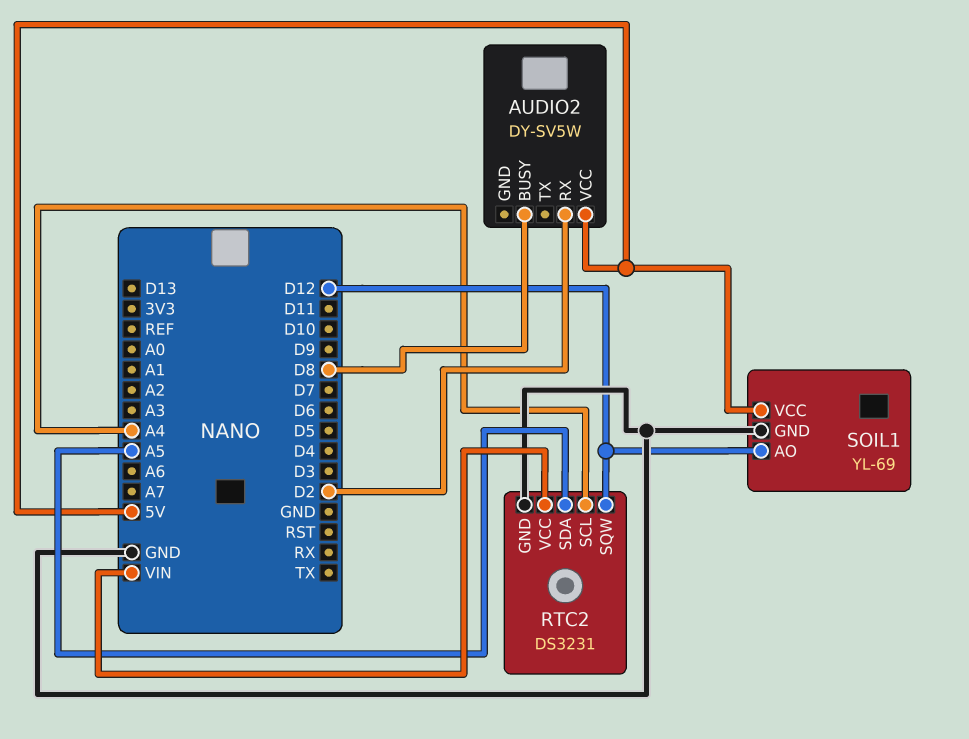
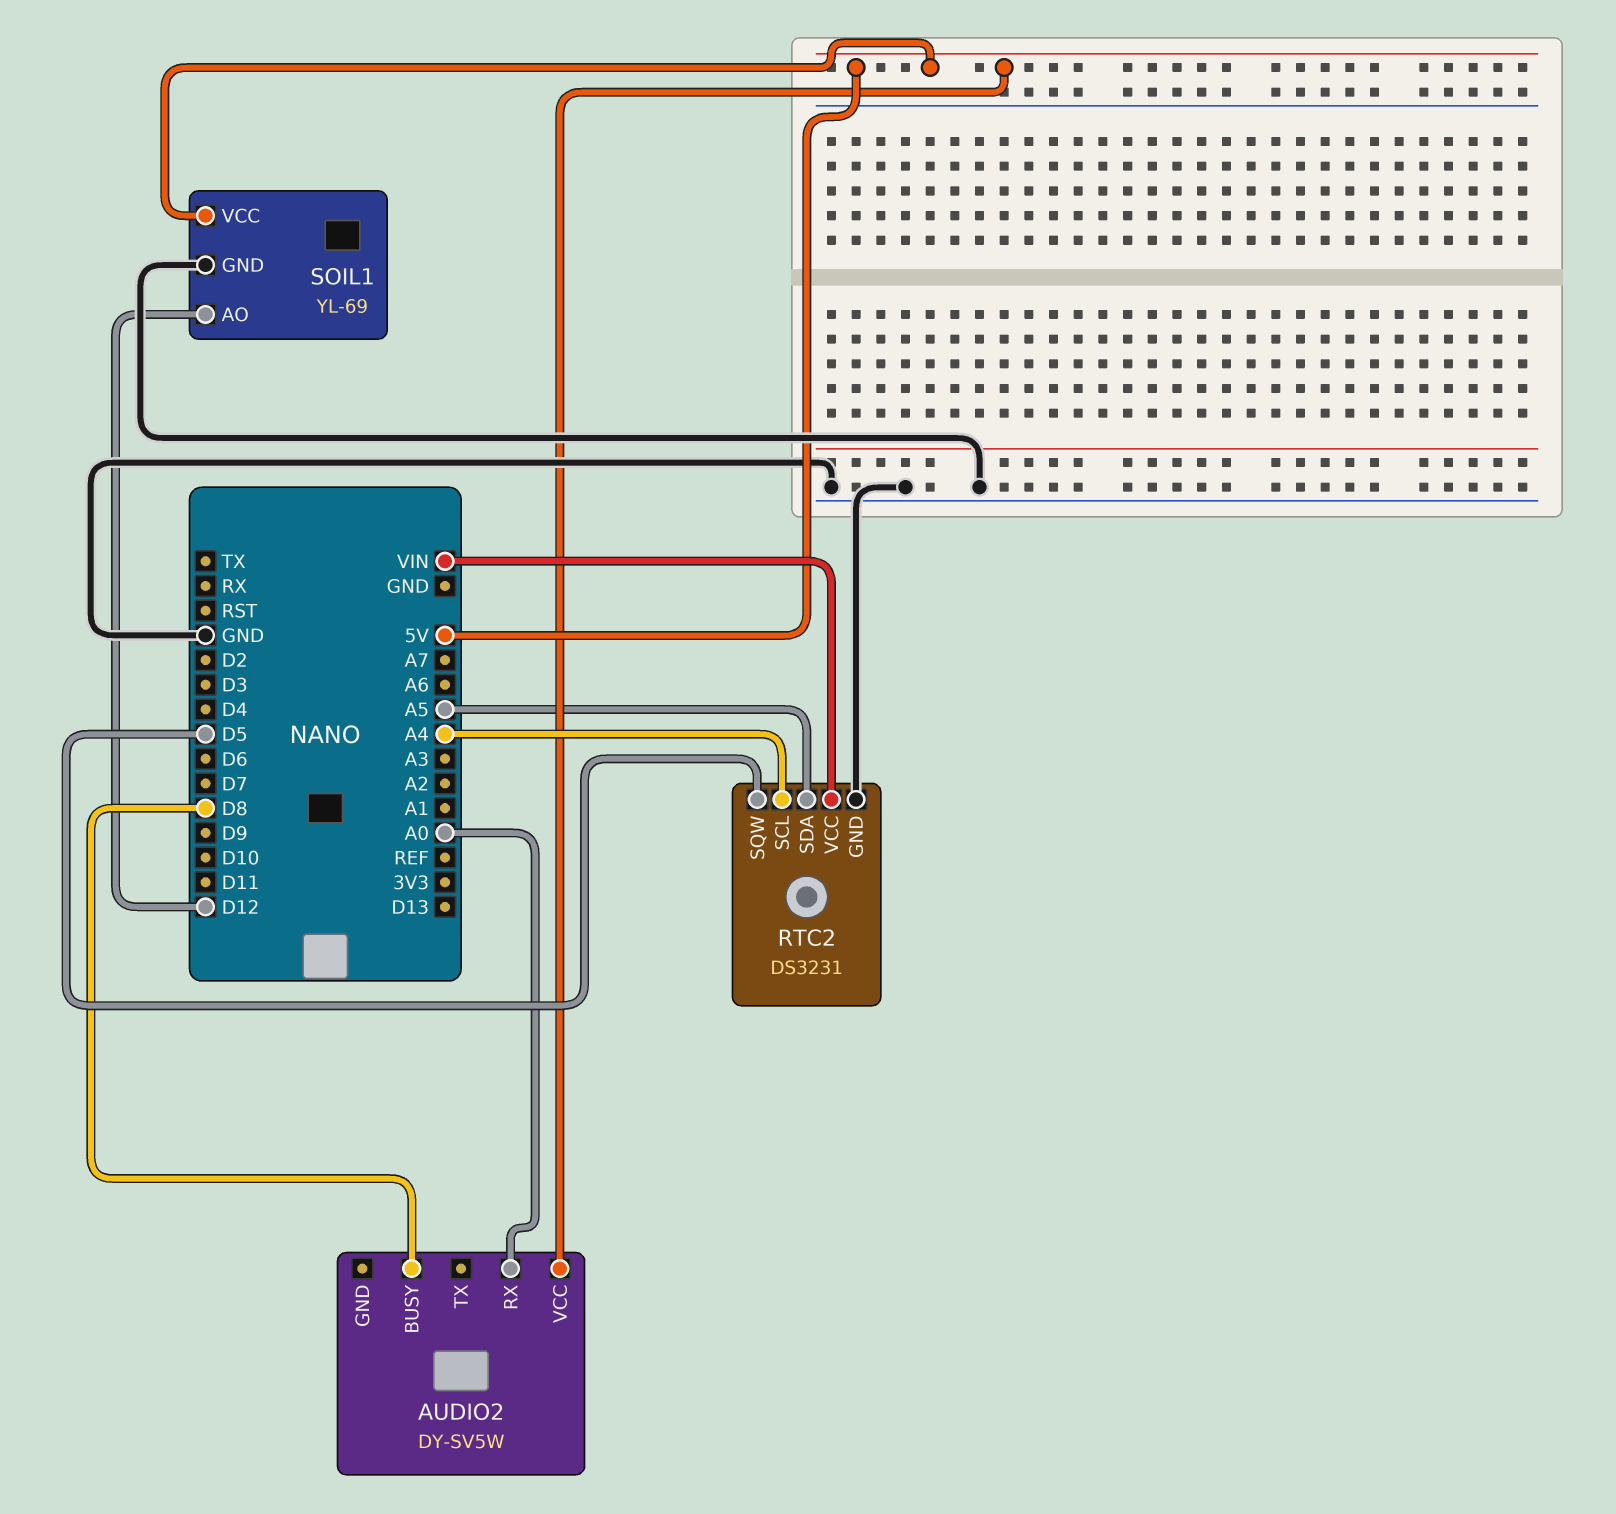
AUDIO2 pin RX: D2 -> A0
RTC2 pin SQW: D12 -> D5

